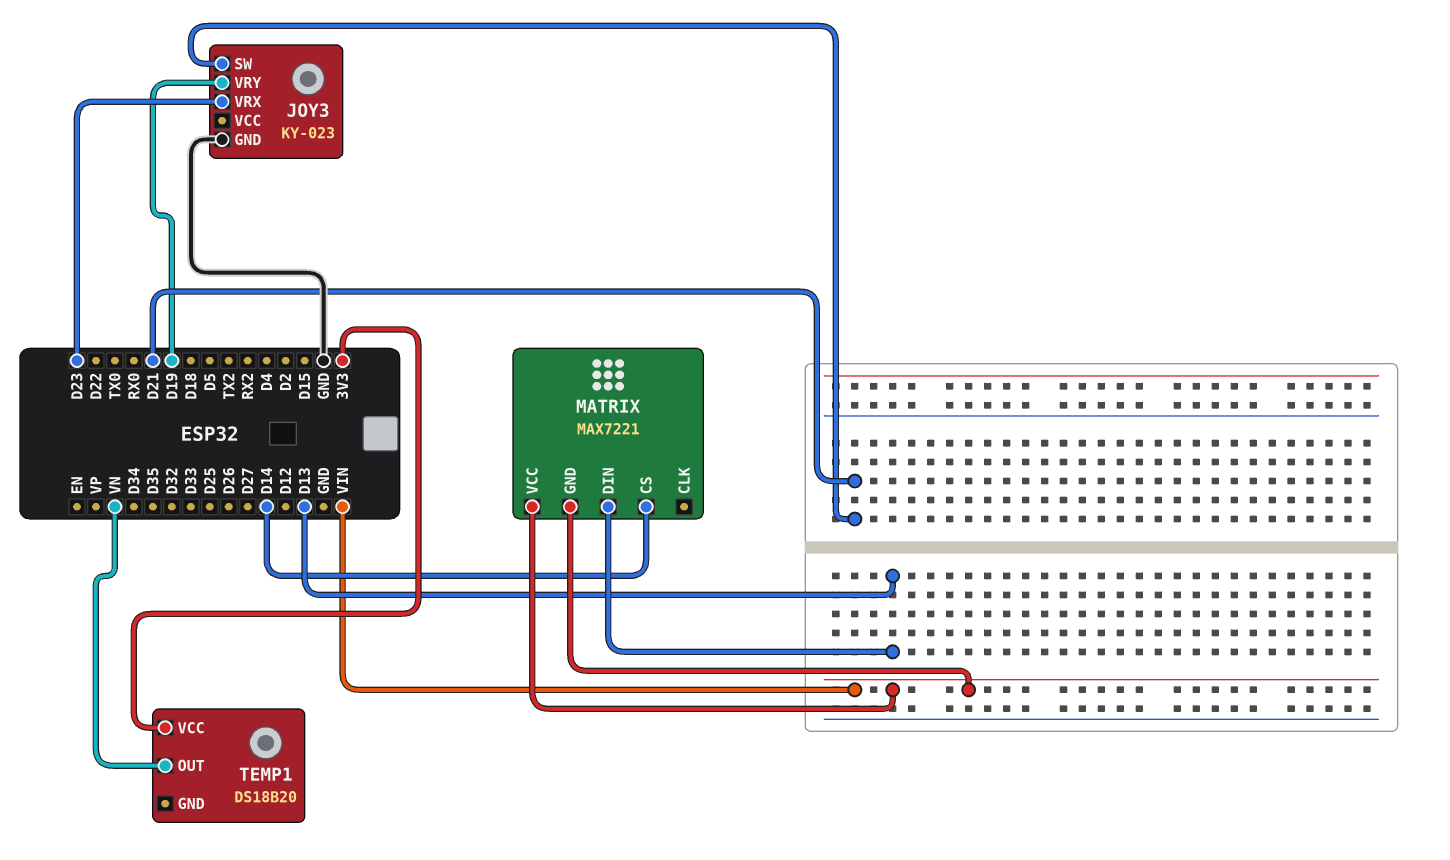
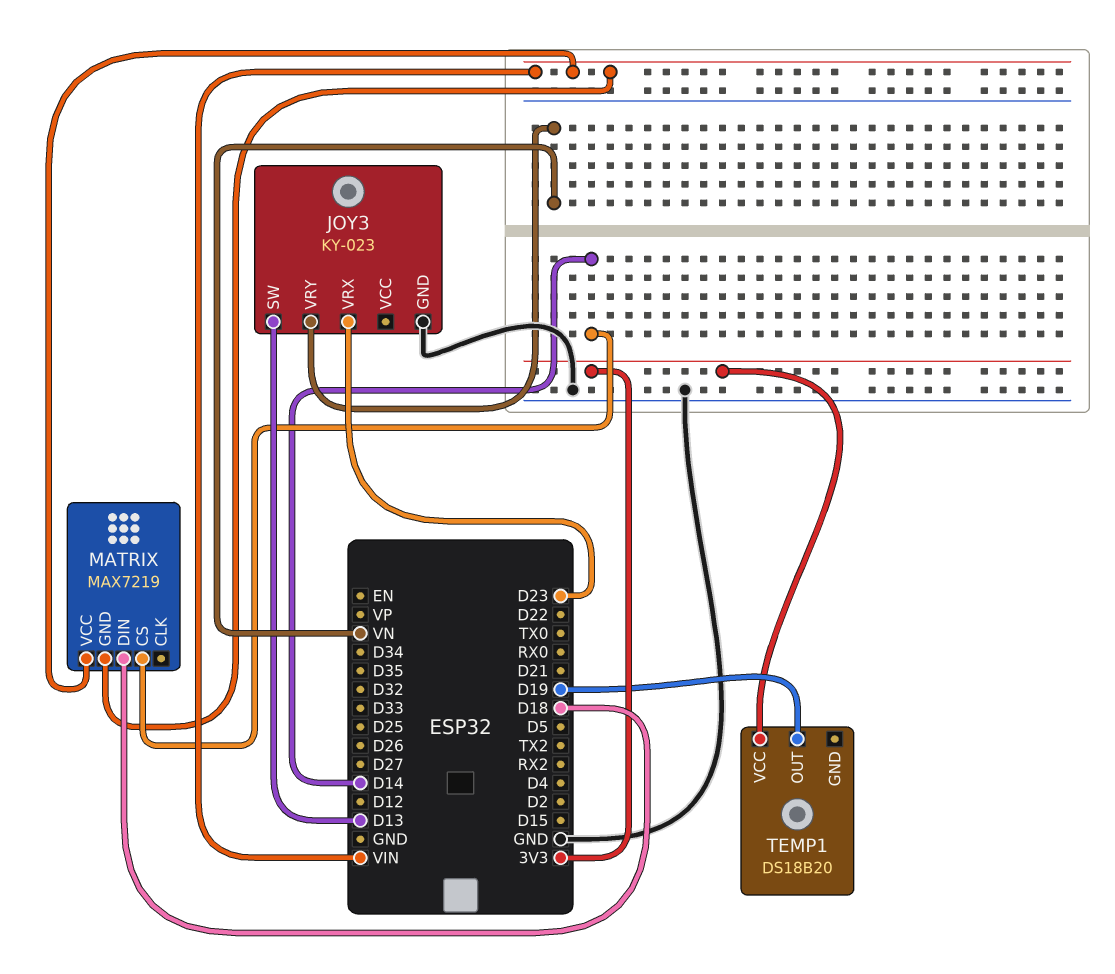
JOY3 pin SW: D21 -> D13
JOY3 pin VRY: D19 -> VN
MATRIX: MAX7221 -> MAX7219
MATRIX pin DIN: D13 -> D18
TEMP1 pin OUT: VN -> D19

